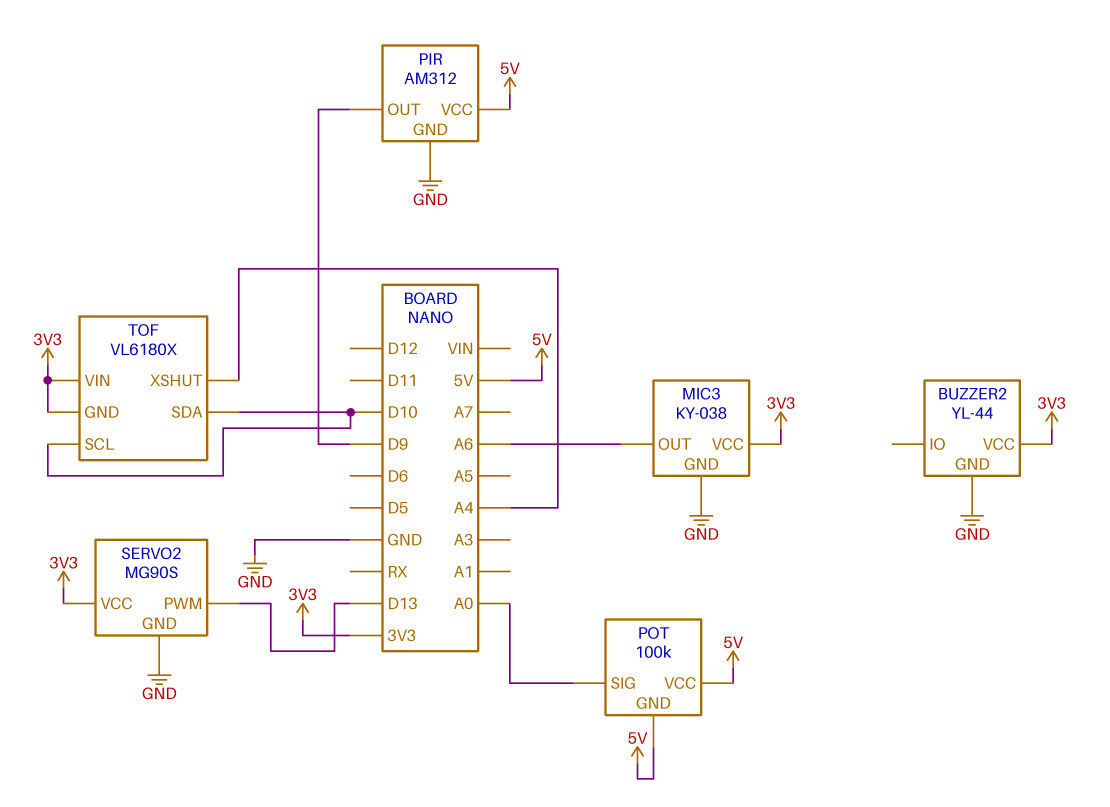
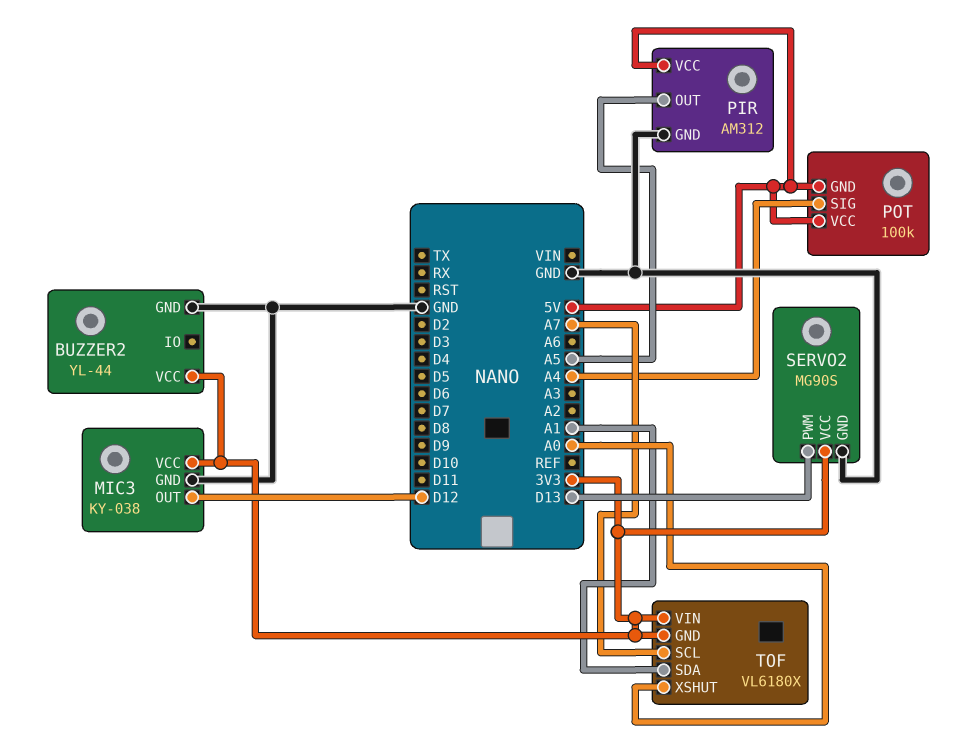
MIC3 pin OUT: A6 -> D12
PIR pin OUT: D9 -> A5
POT pin SIG: A0 -> A4
TOF pin SCL: D10 -> A7
TOF pin SDA: D10 -> A1
TOF pin XSHUT: A4 -> A0

